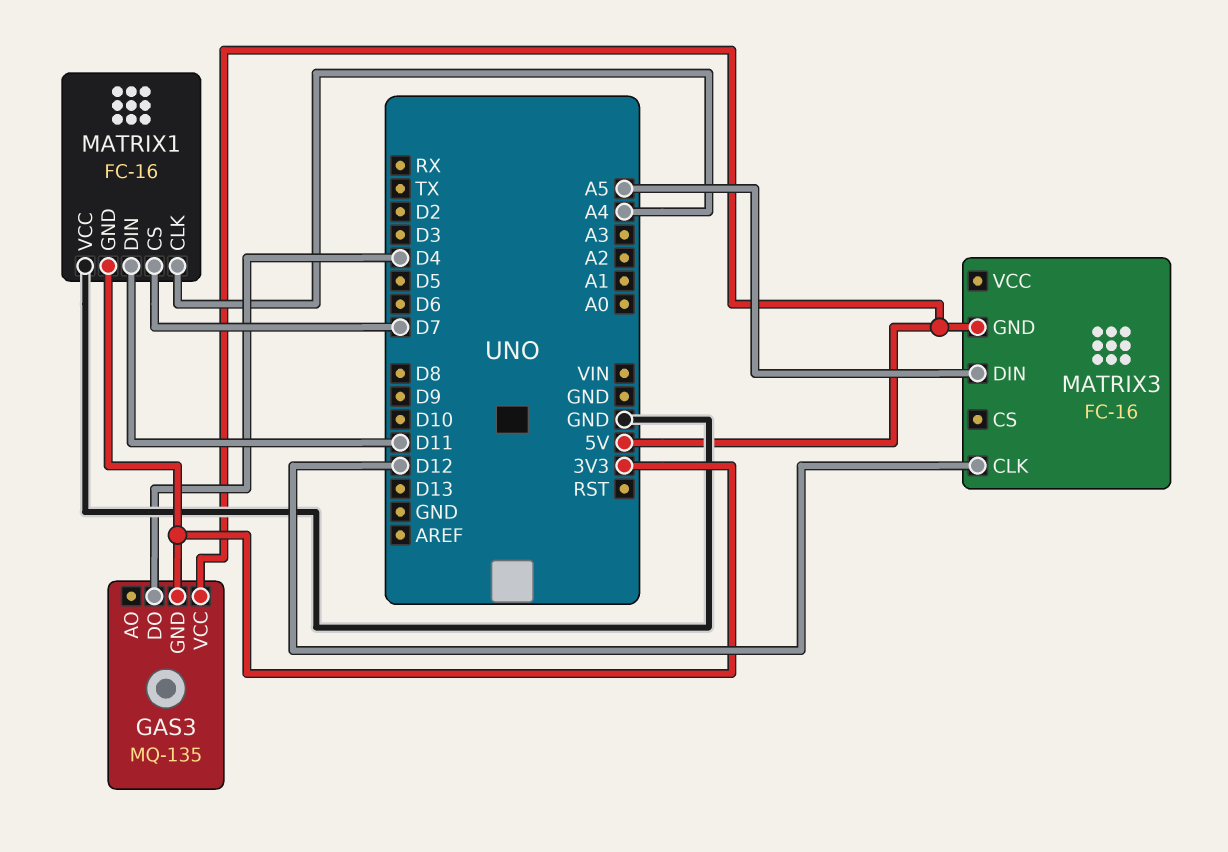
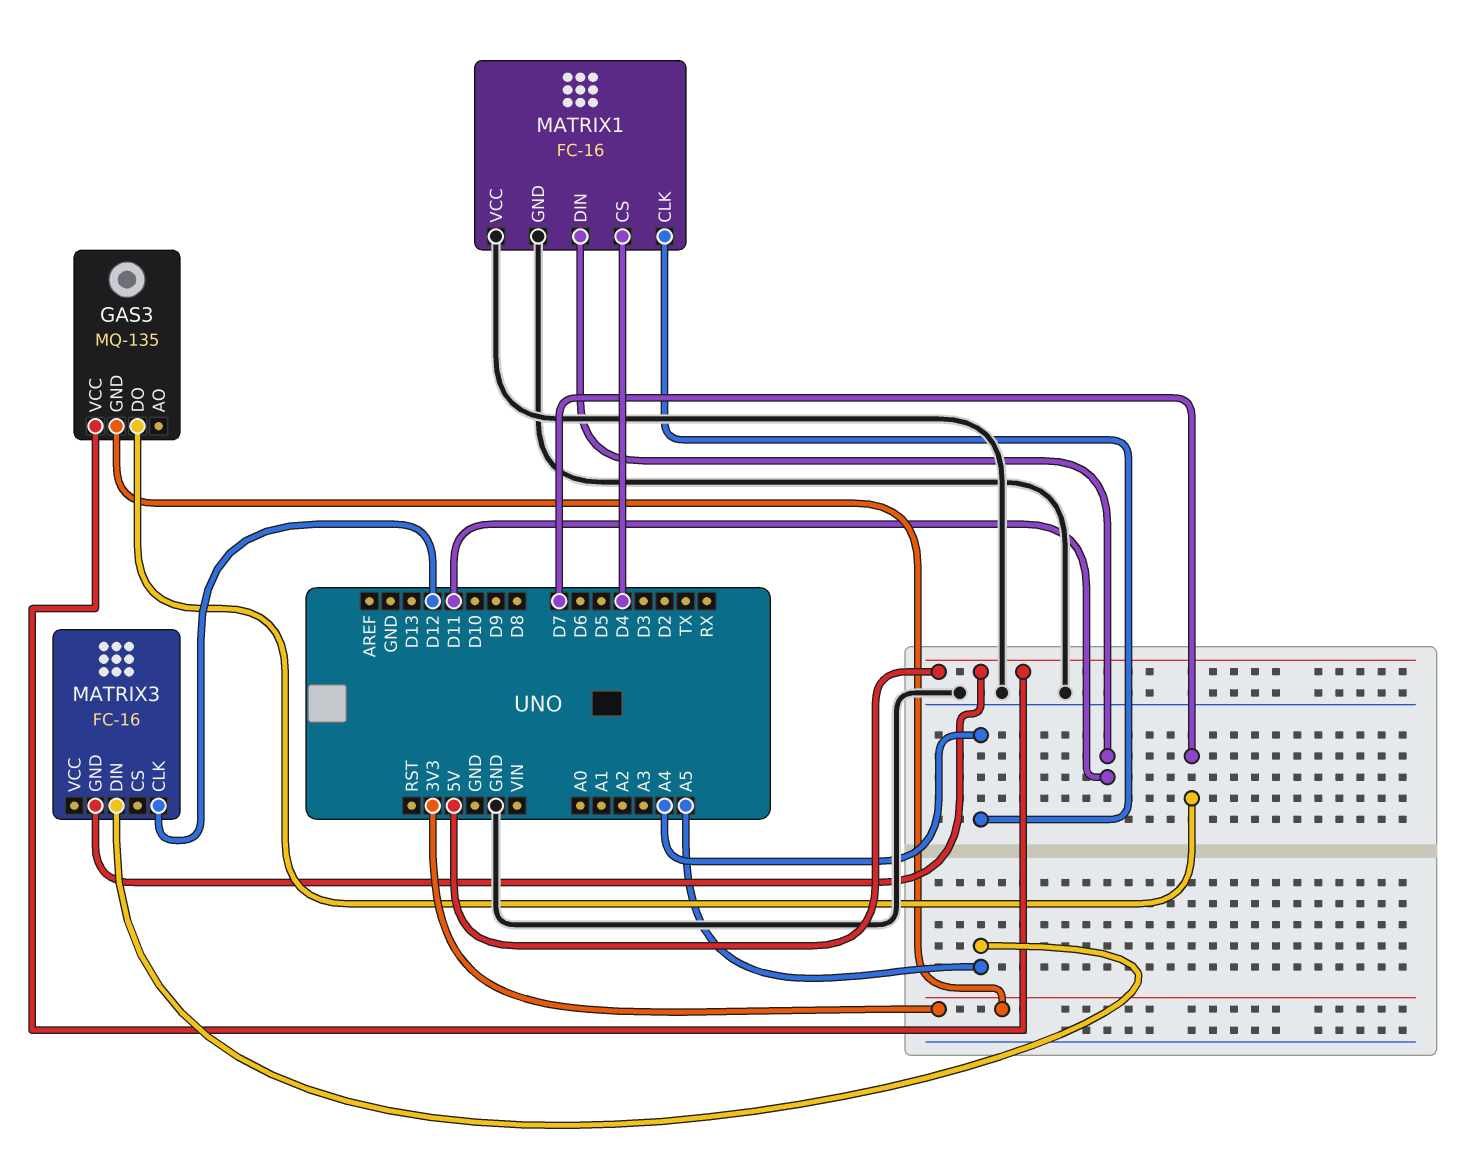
GAS3 pin DO: D4 -> D7
MATRIX1 pin CS: D7 -> D4
MATRIX1 pin GND: 3V3 -> GND

